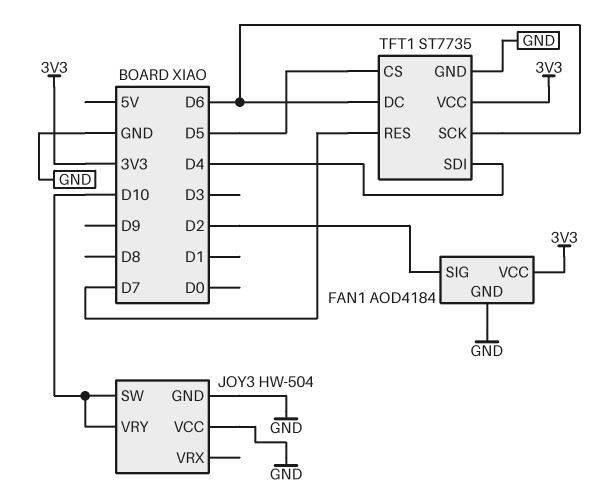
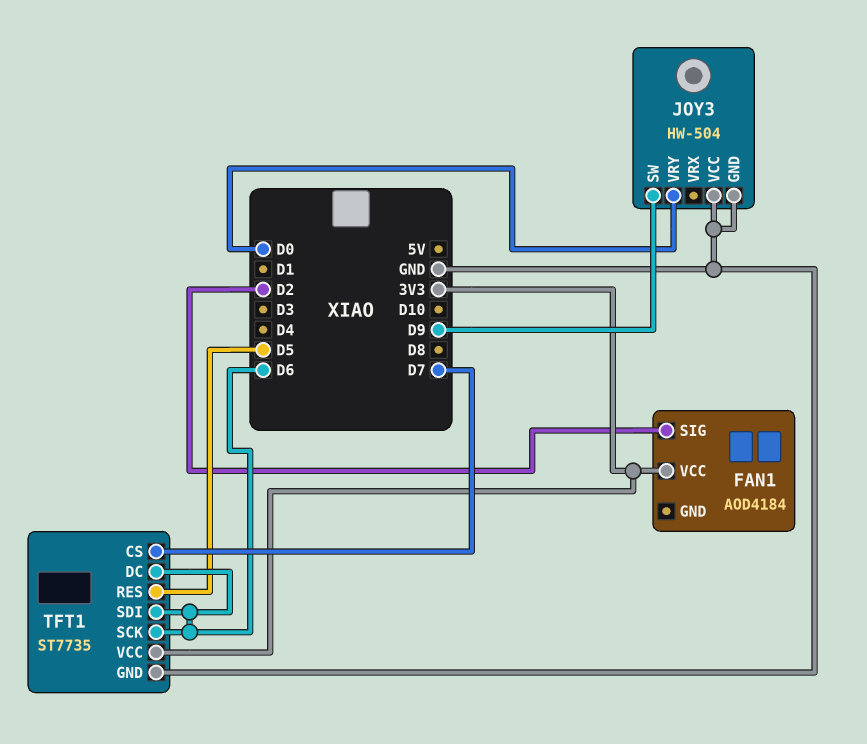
FAN1 pin GND: GND -> none
JOY3 pin SW: D10 -> D9
JOY3 pin VRY: D10 -> D0
TFT1 pin CS: D5 -> D7
TFT1 pin RES: D7 -> D5
TFT1 pin SDI: D4 -> D6

